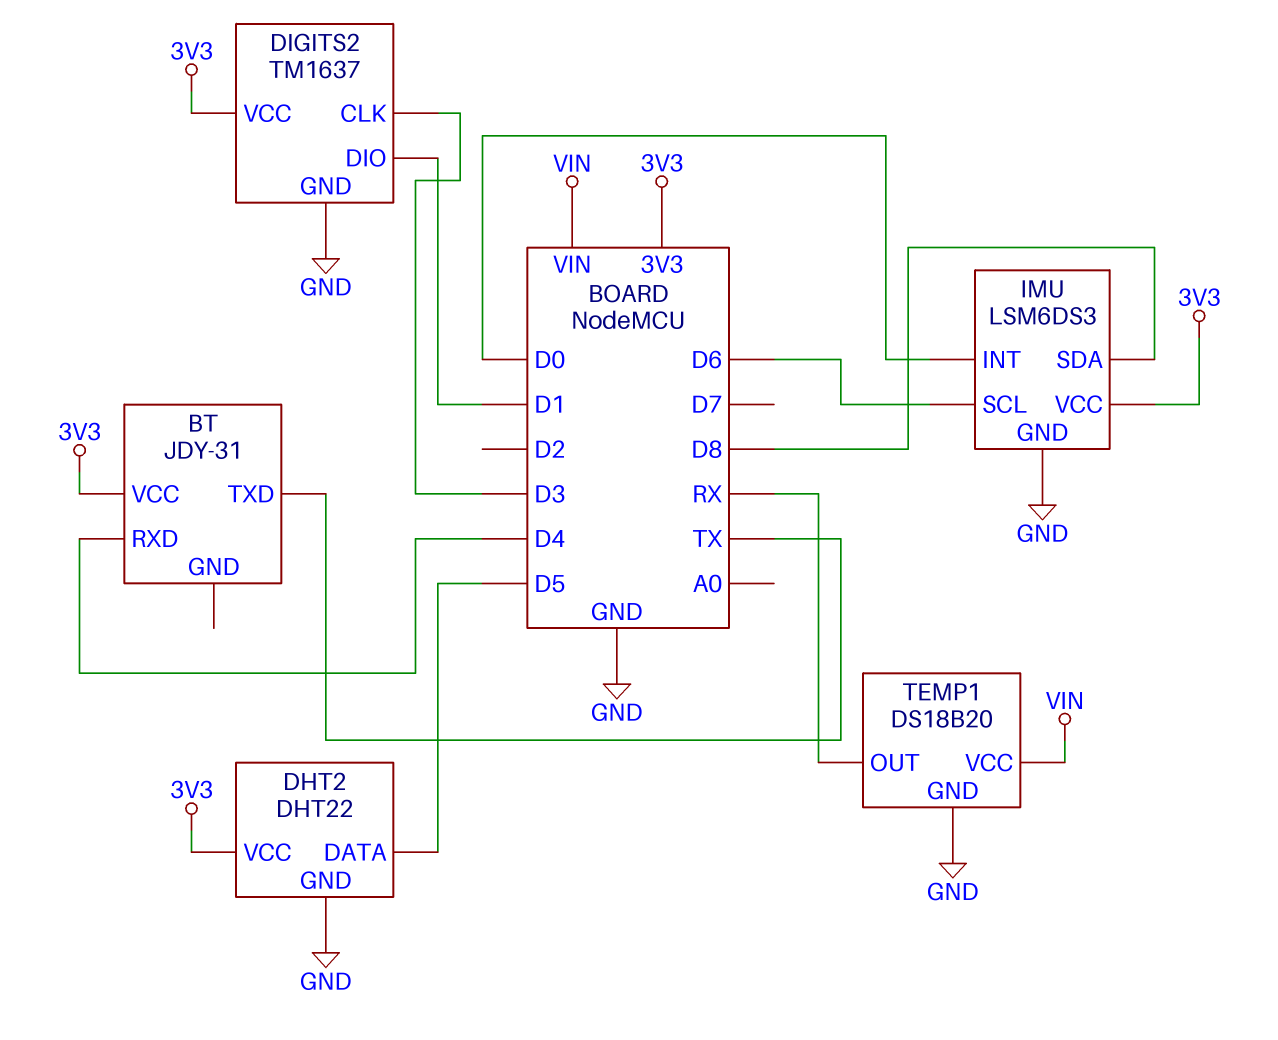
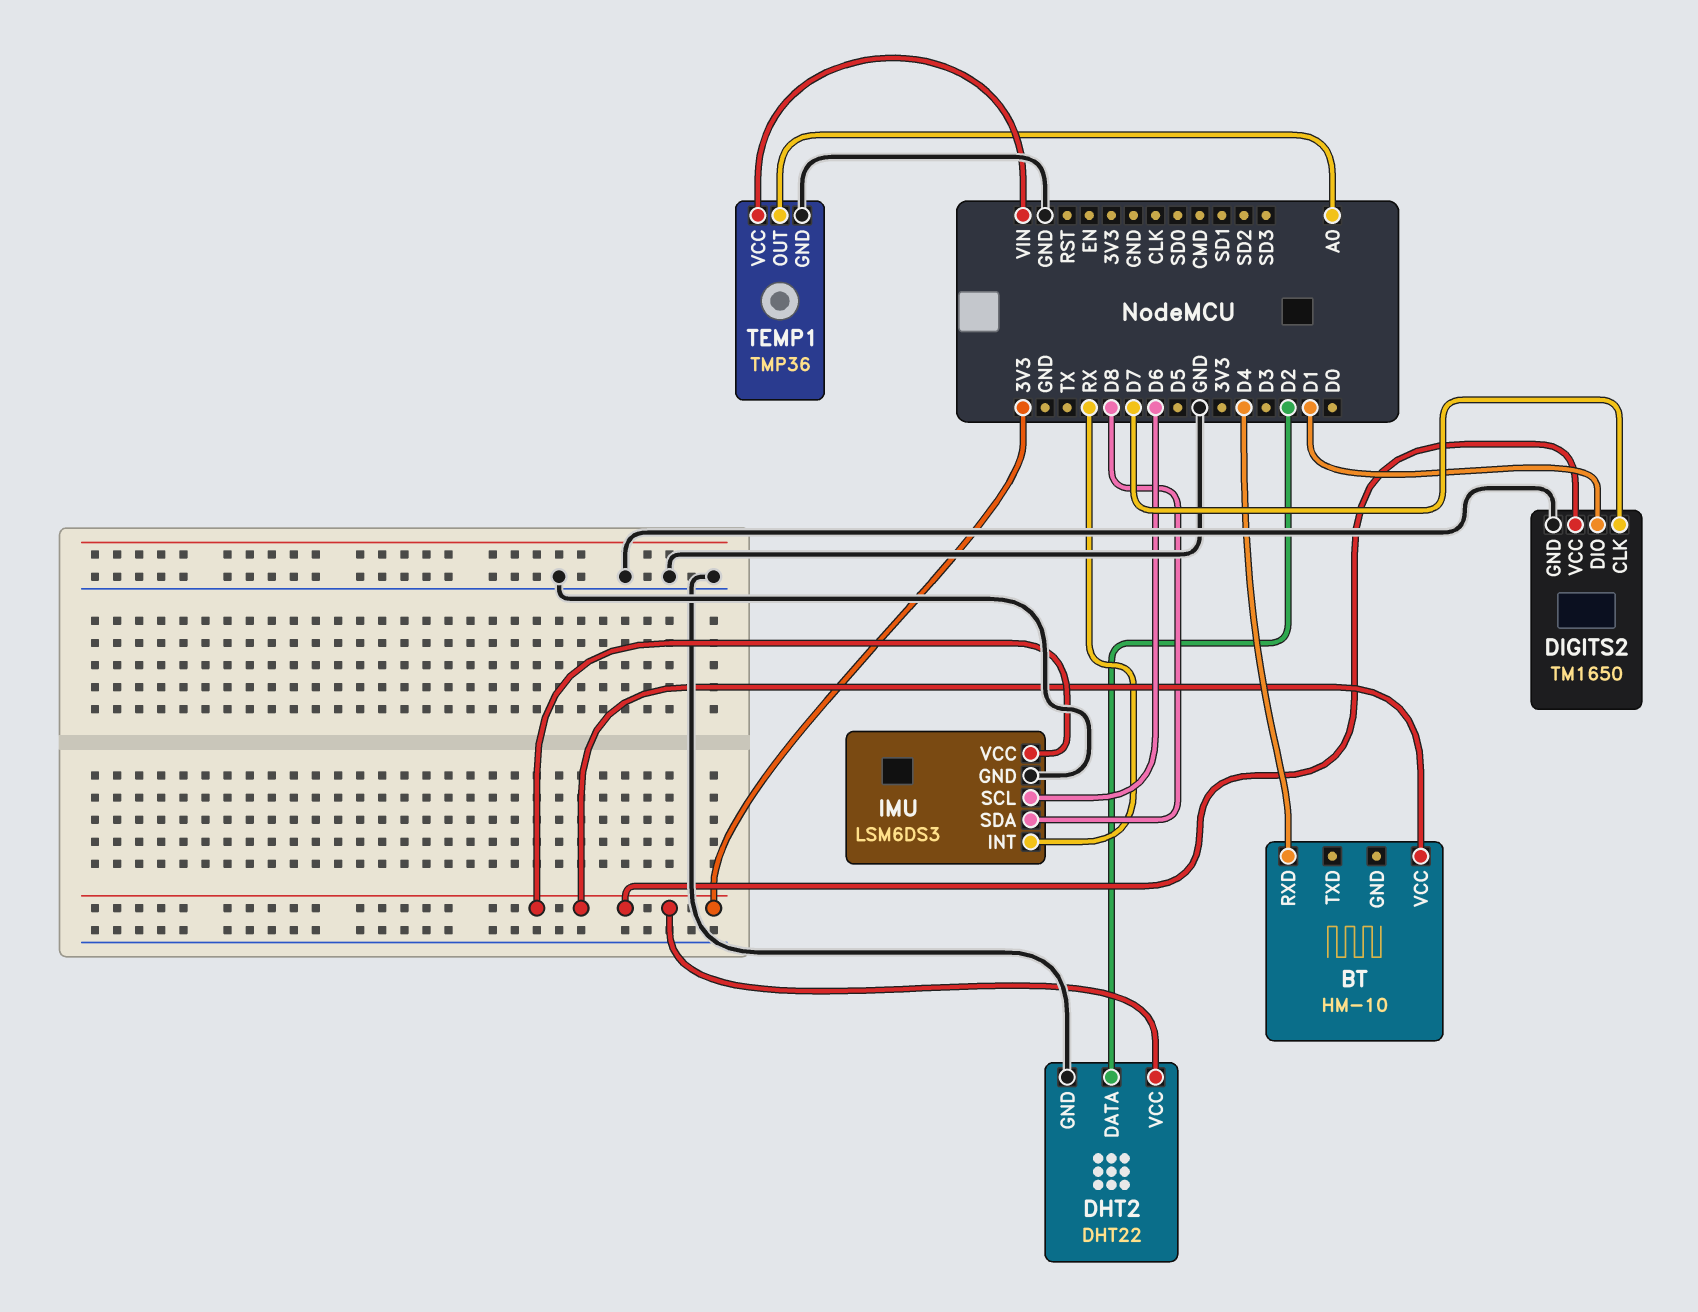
BT: JDY-31 -> HM-10
BT pin TXD: TX -> none
DHT2 pin DATA: D5 -> D2
DIGITS2: TM1637 -> TM1650
DIGITS2 pin CLK: D3 -> D7
IMU pin INT: D0 -> RX
TEMP1: DS18B20 -> TMP36
TEMP1 pin OUT: RX -> A0

